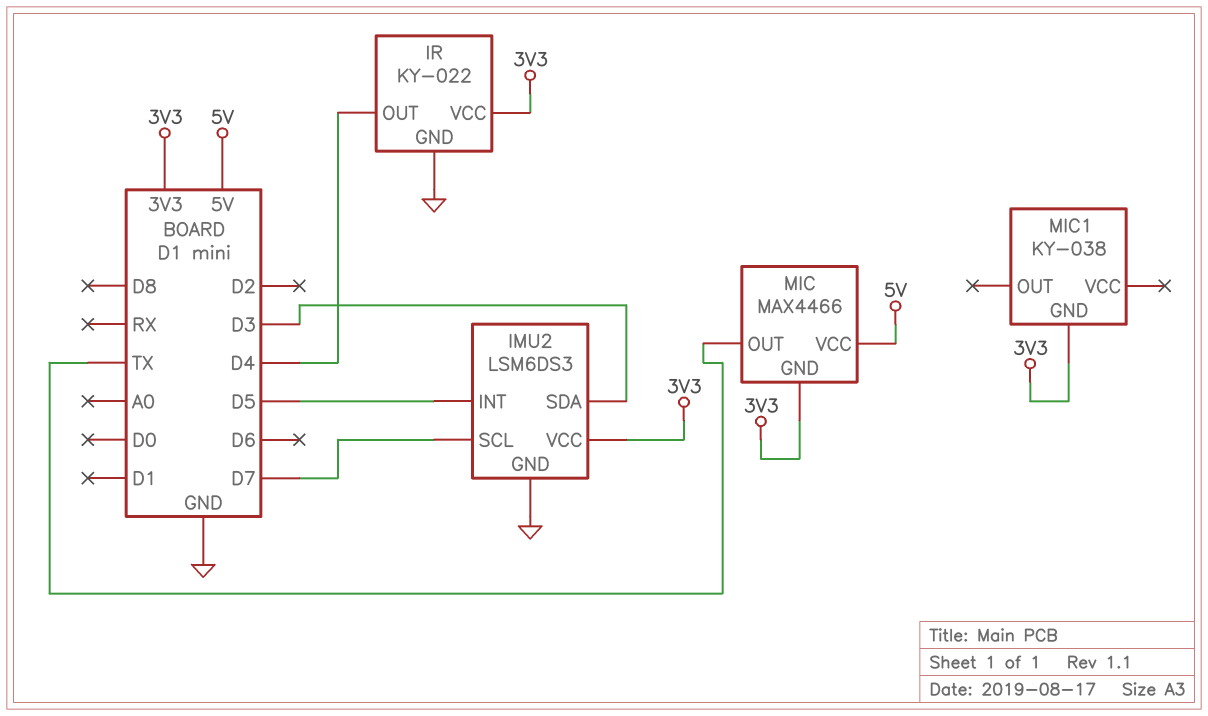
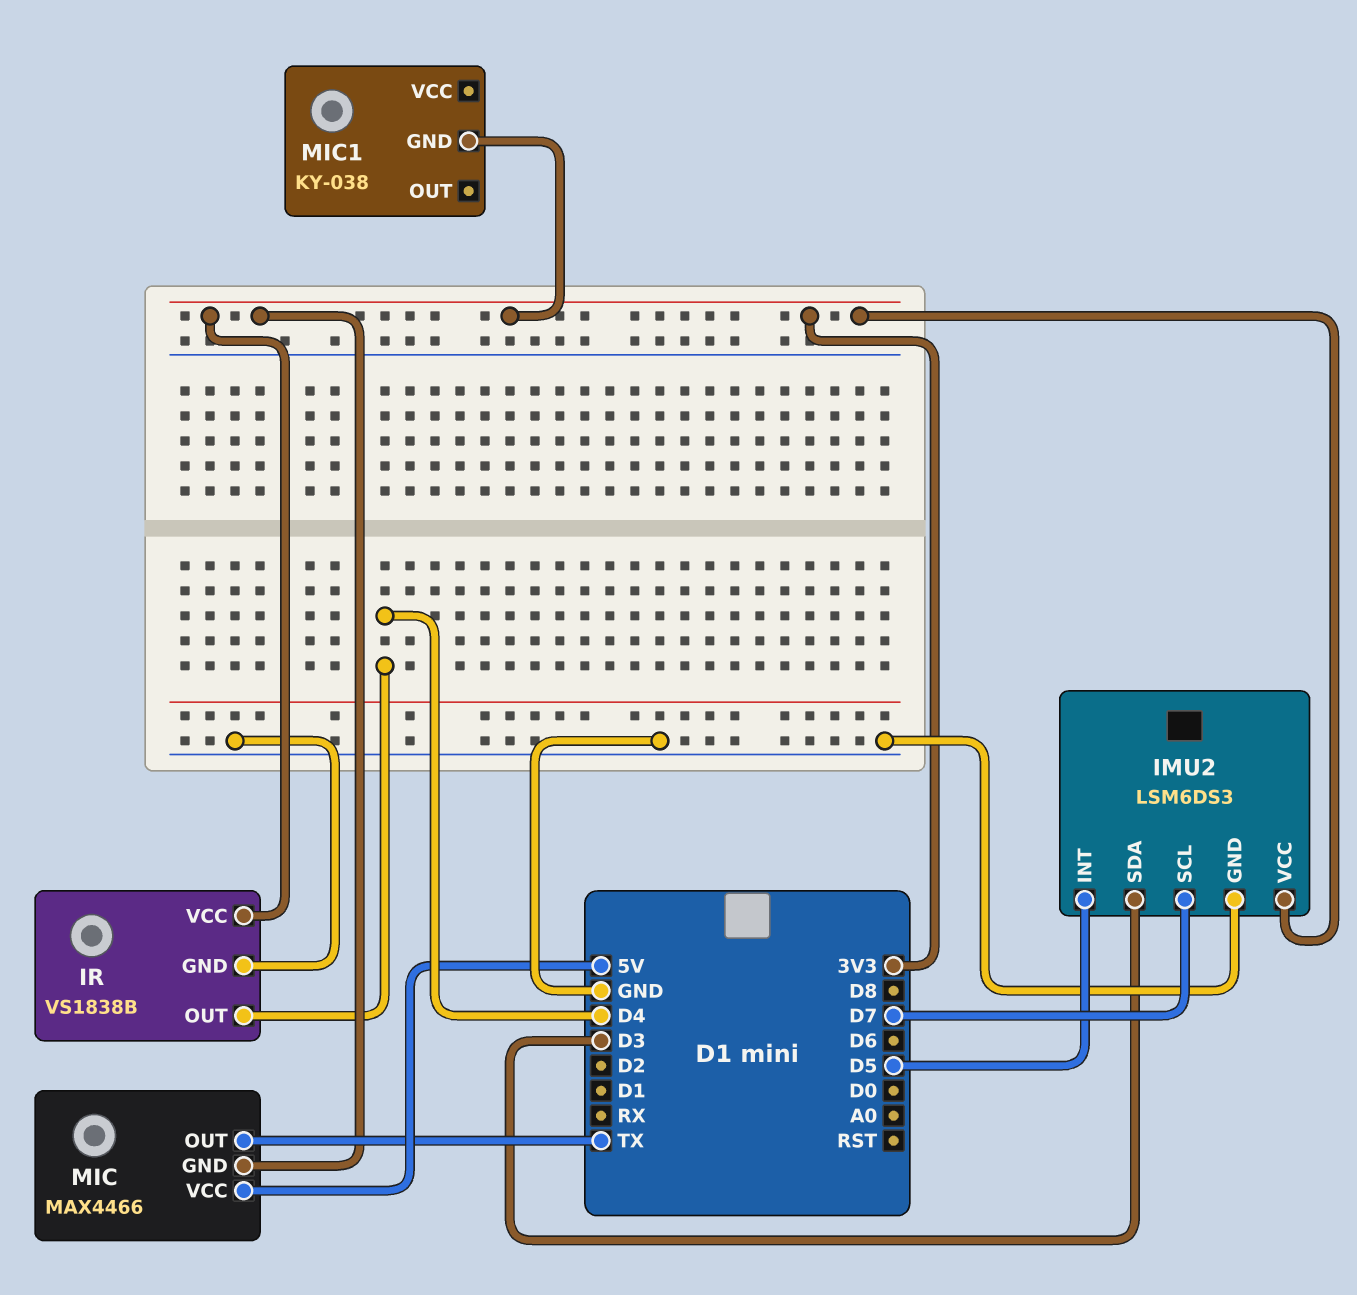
IR: KY-022 -> VS1838B

